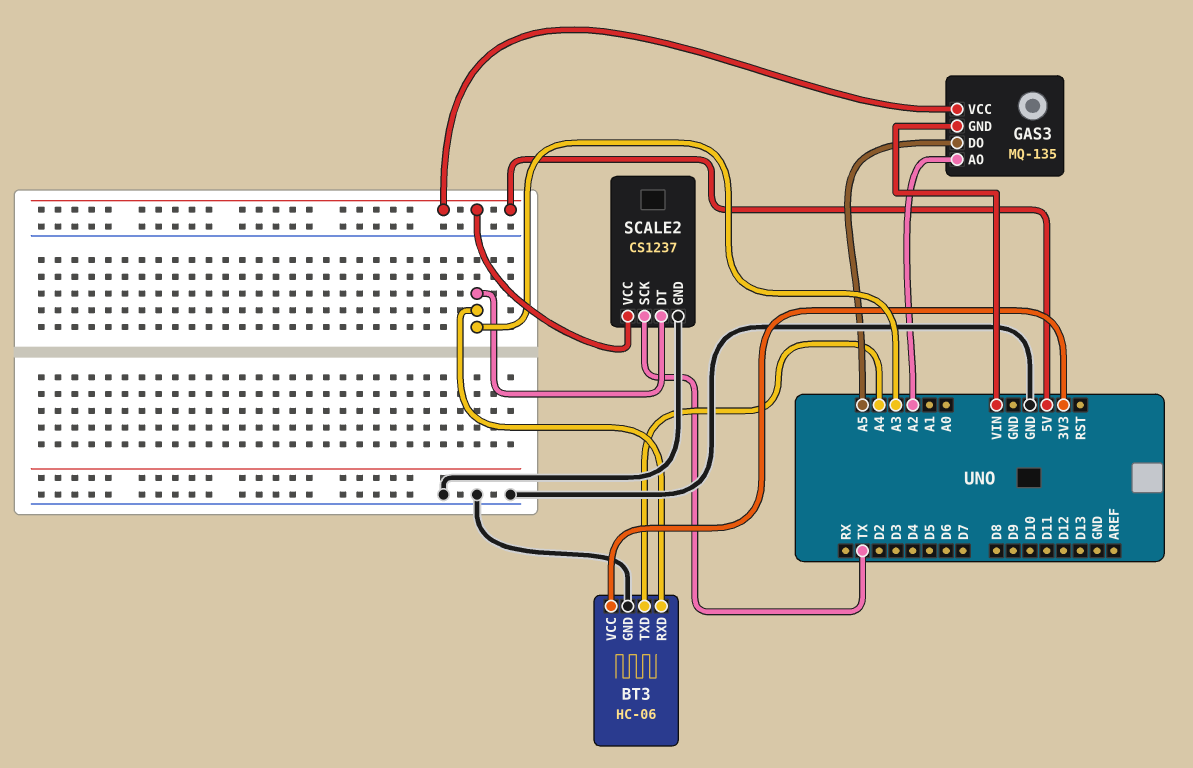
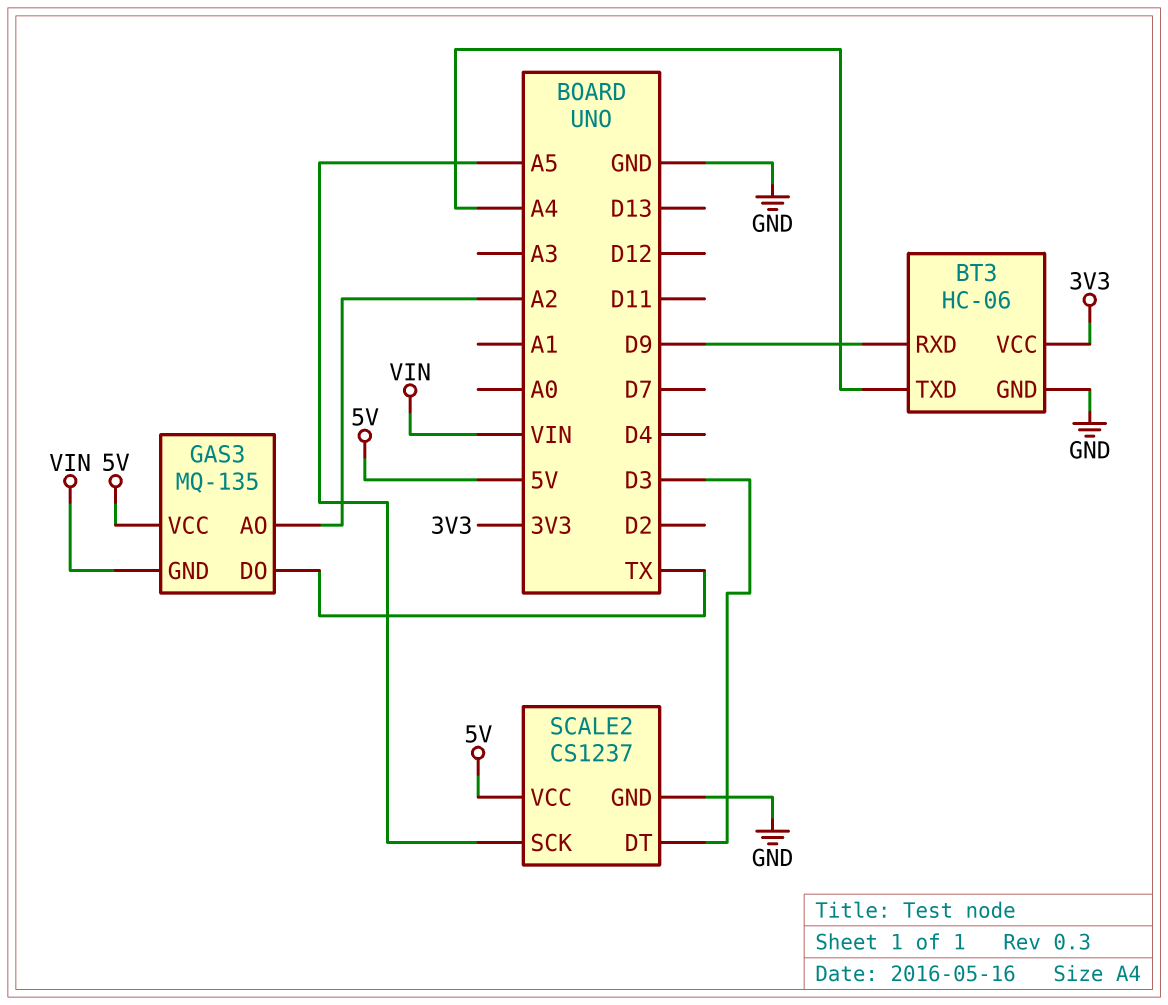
BT3 pin RXD: A3 -> D9
GAS3 pin DO: A5 -> TX
SCALE2 pin DT: A3 -> D3
SCALE2 pin SCK: TX -> A5

